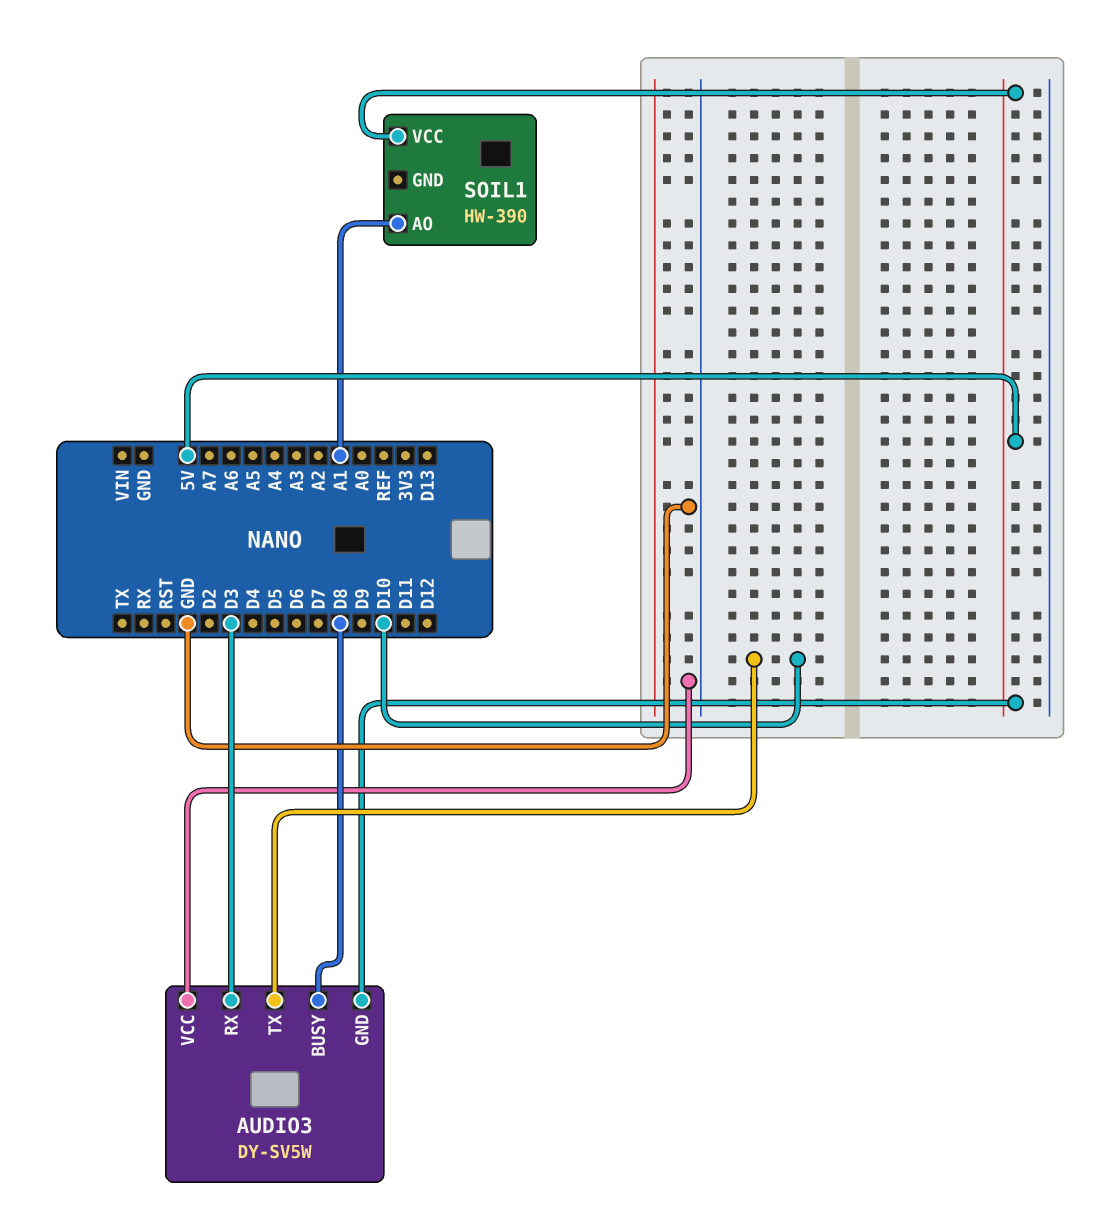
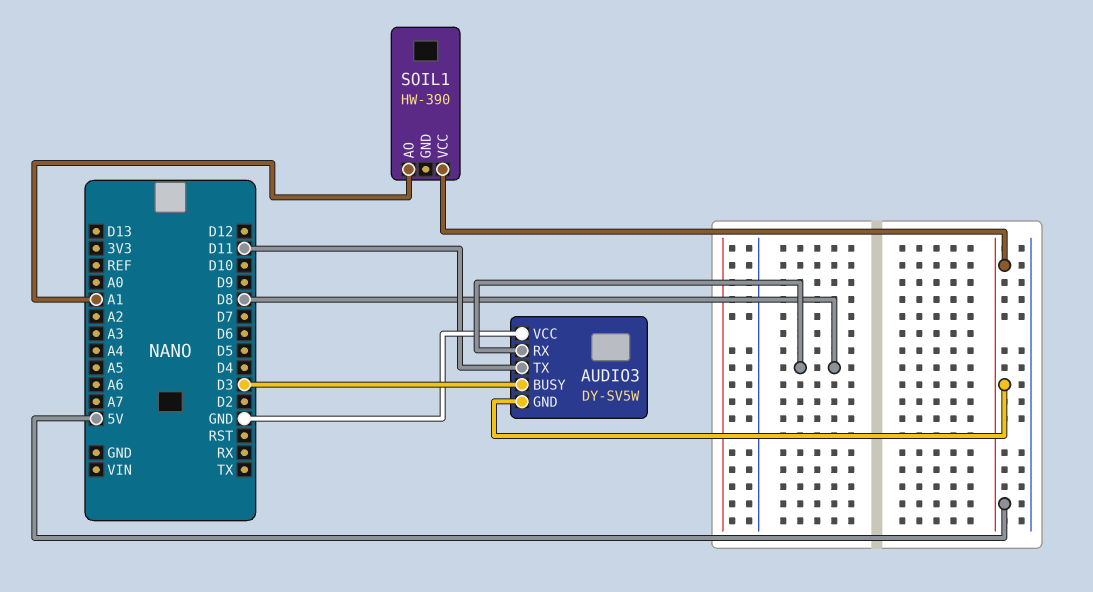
AUDIO3 pin BUSY: D8 -> D3
AUDIO3 pin RX: D3 -> D8
AUDIO3 pin TX: D10 -> D11

